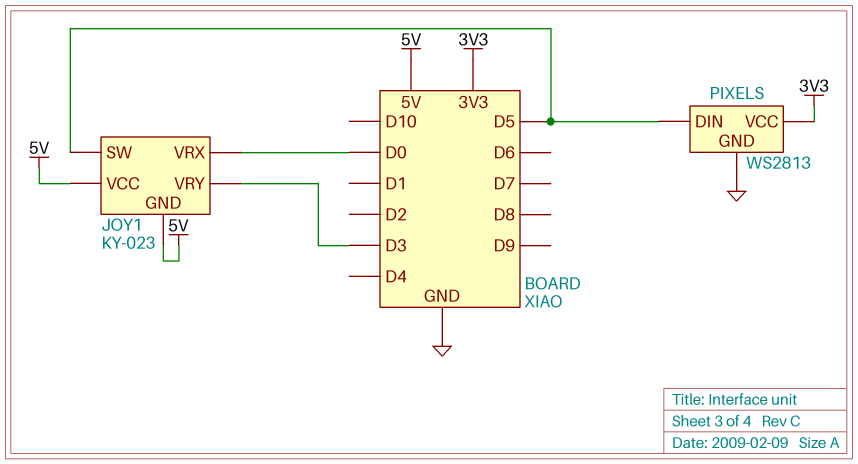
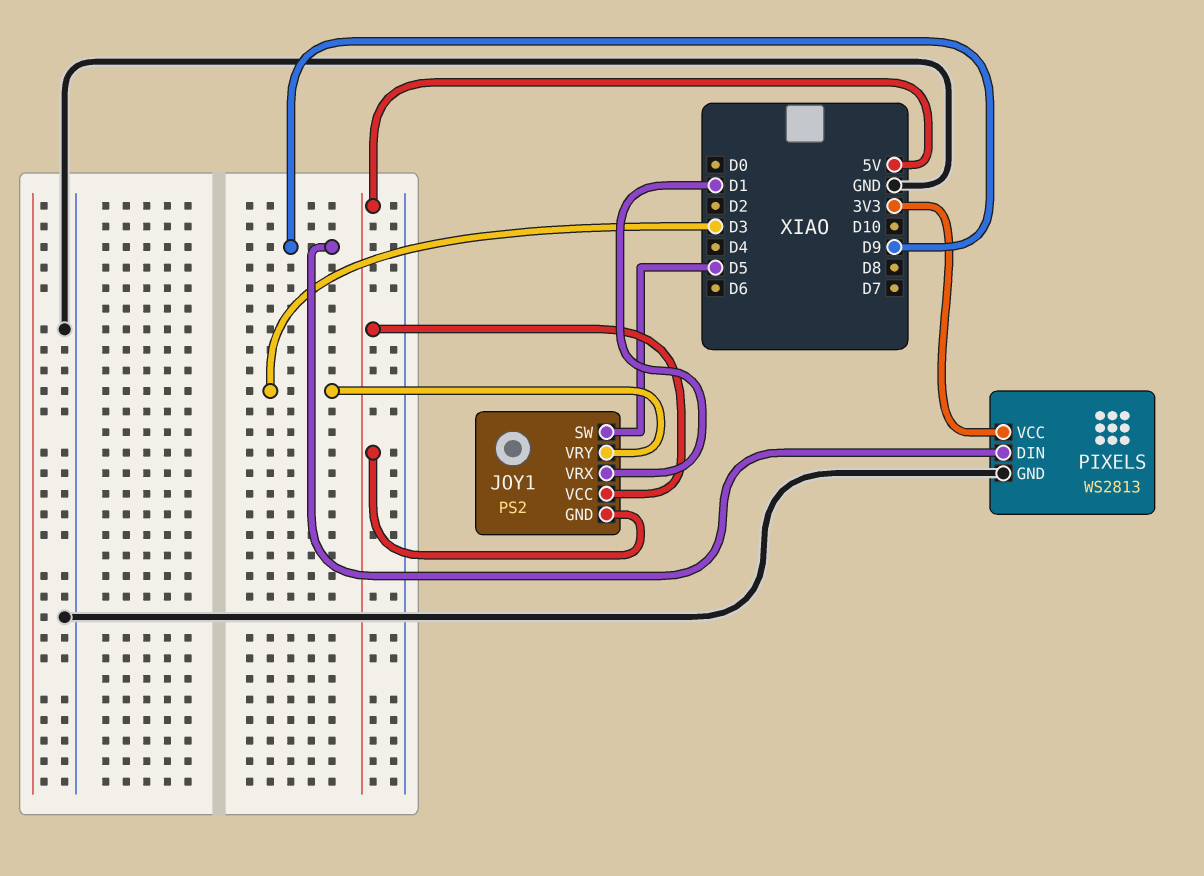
JOY1: KY-023 -> PS2
JOY1 pin VRX: D0 -> D1
PIXELS pin DIN: D5 -> D9

